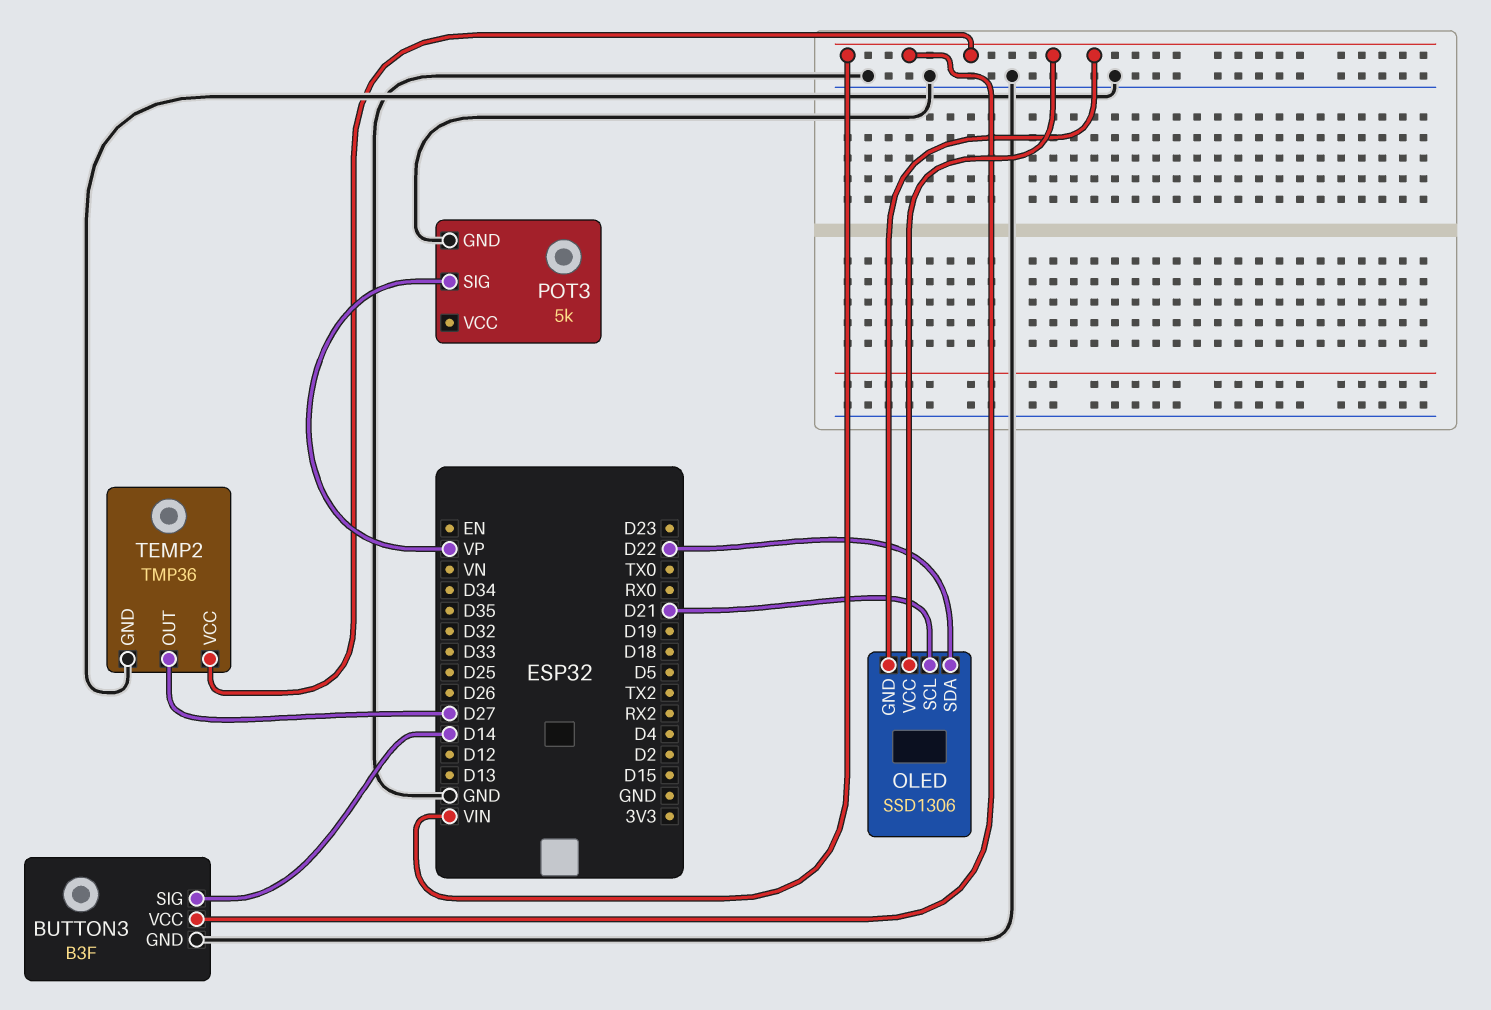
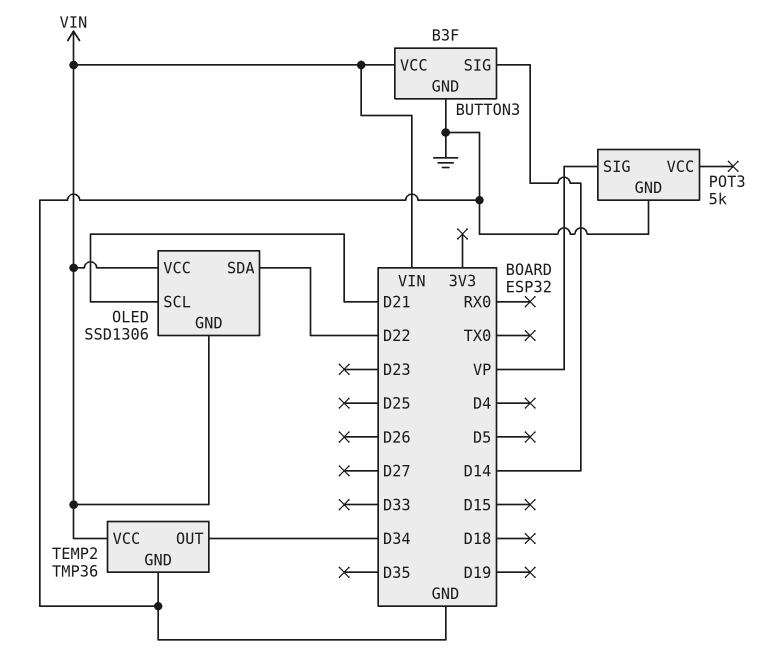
TEMP2 pin OUT: D27 -> D34

